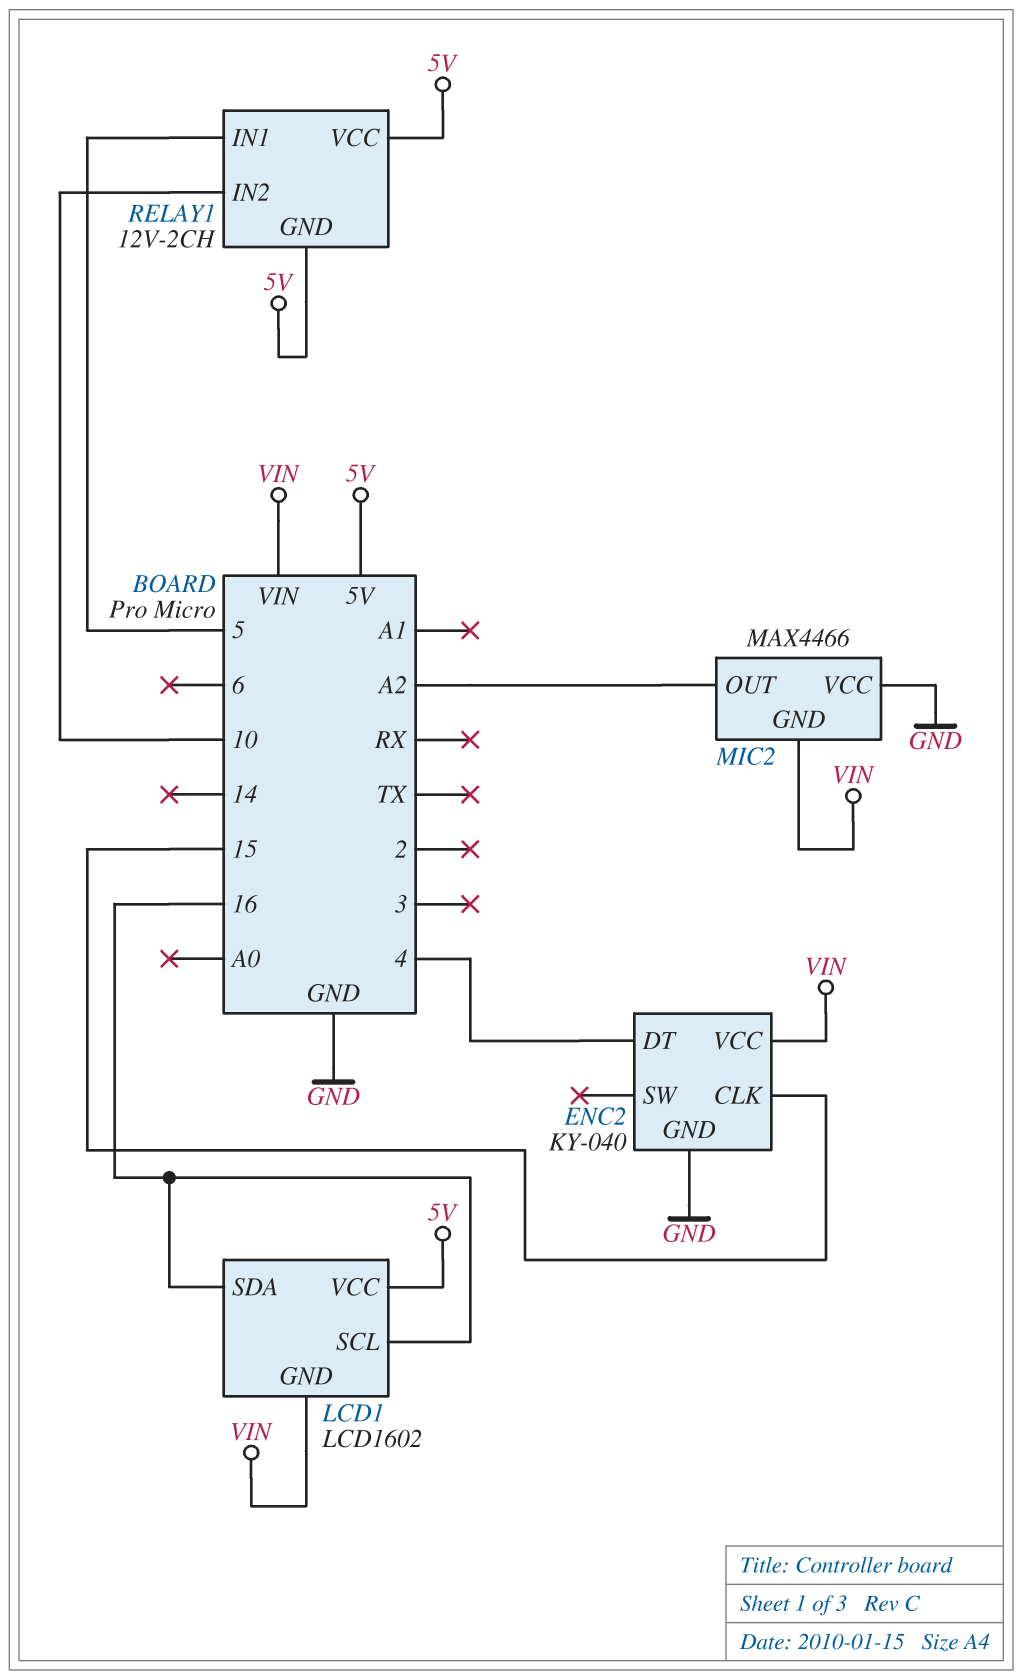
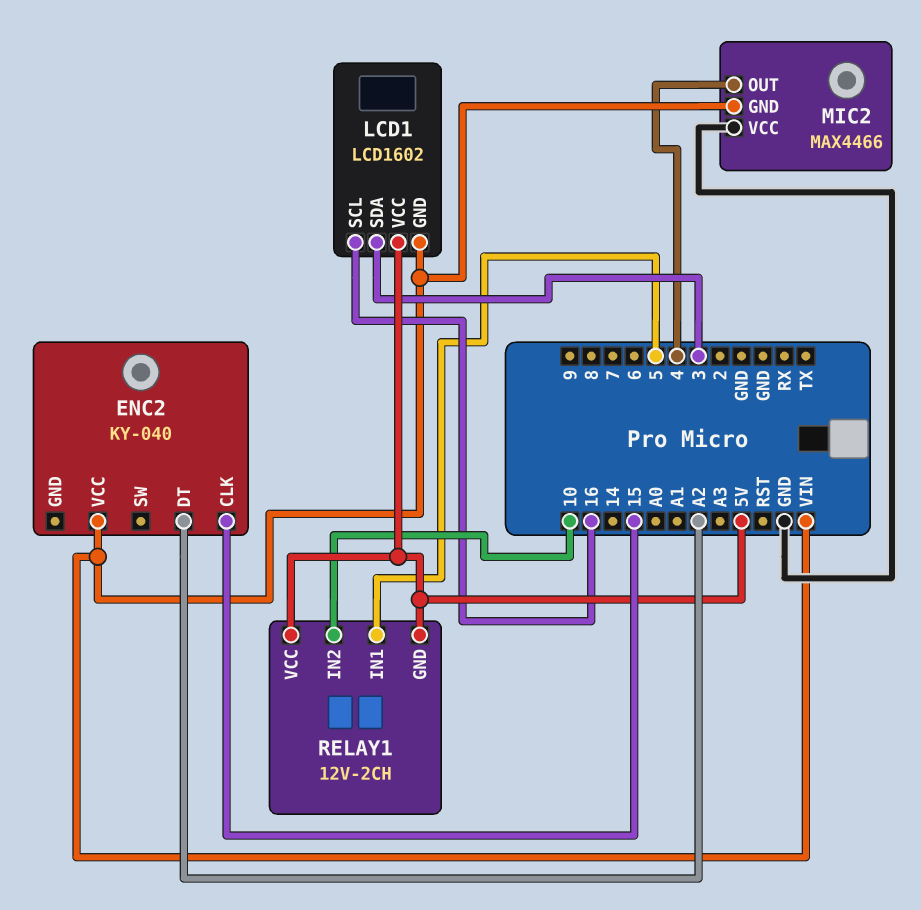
ENC2 pin DT: 4 -> A2
ENC2 pin GND: GND -> none
LCD1 pin SDA: 16 -> 3
MIC2 pin OUT: A2 -> 4

